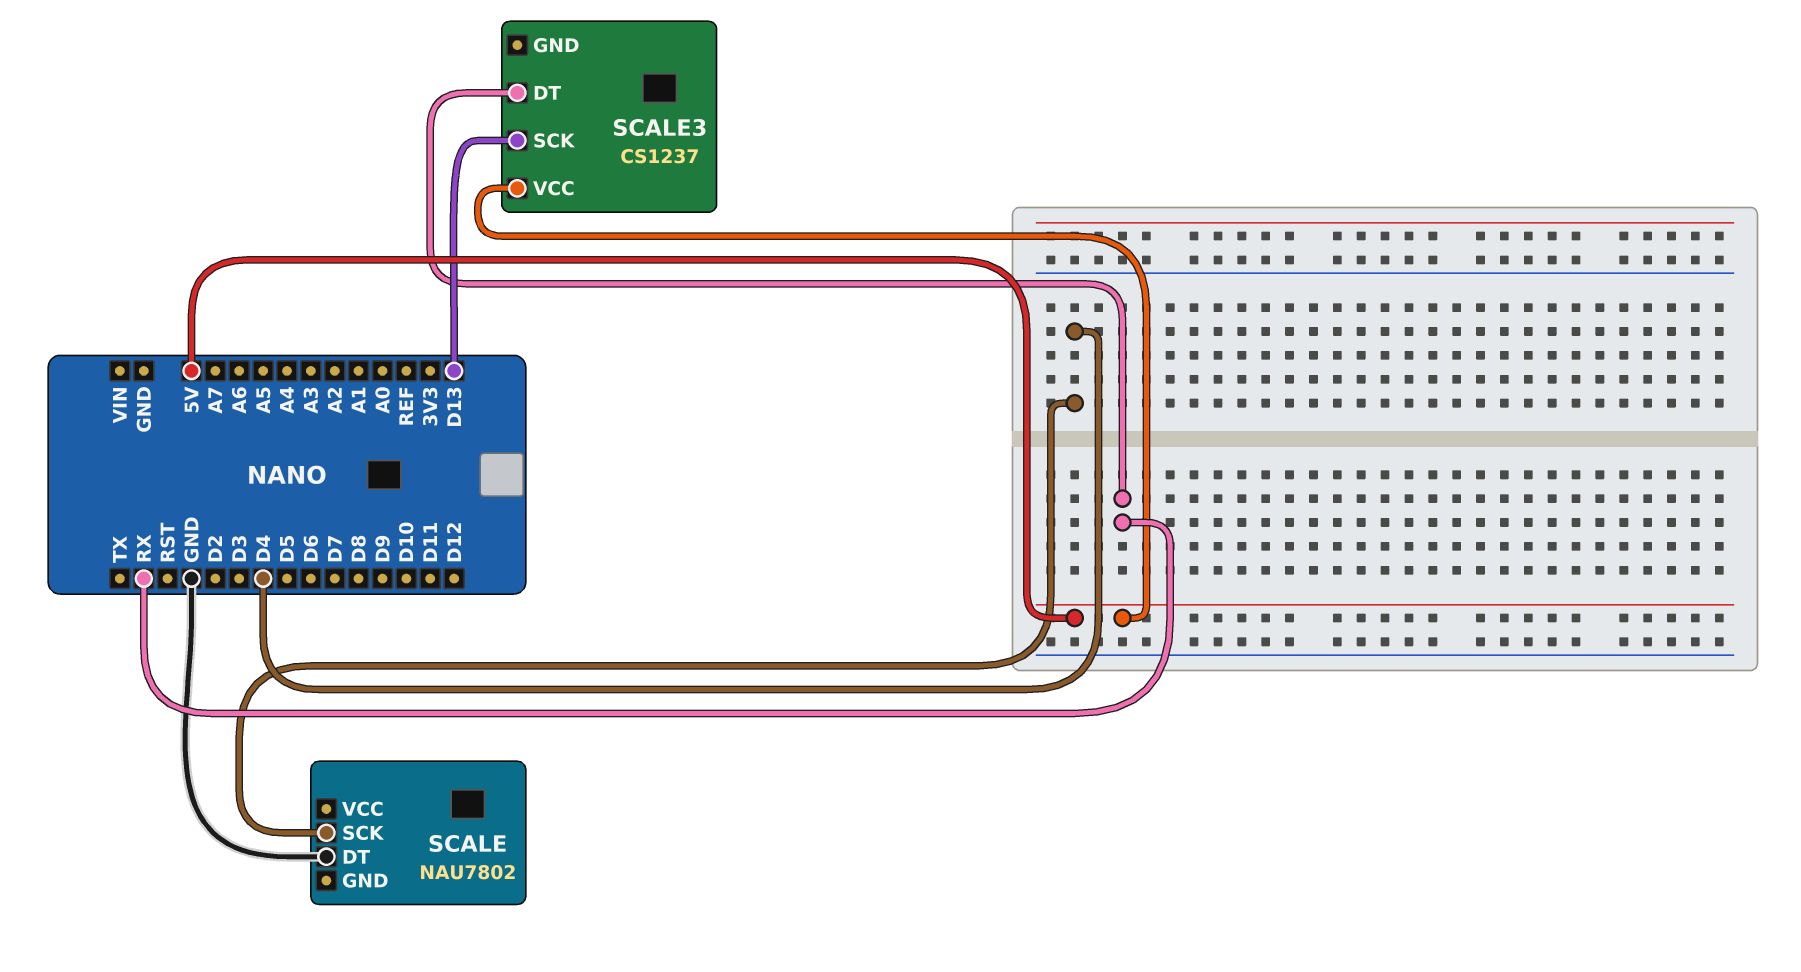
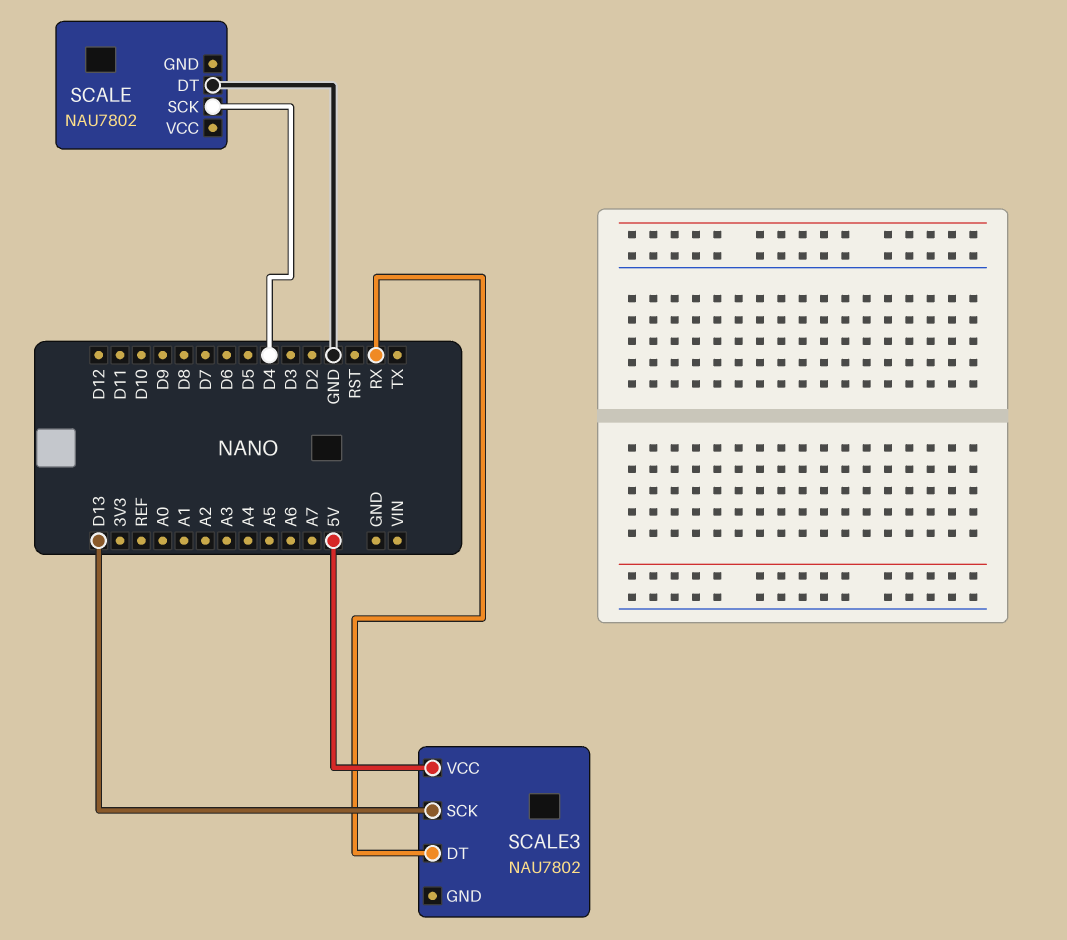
SCALE3: CS1237 -> NAU7802

